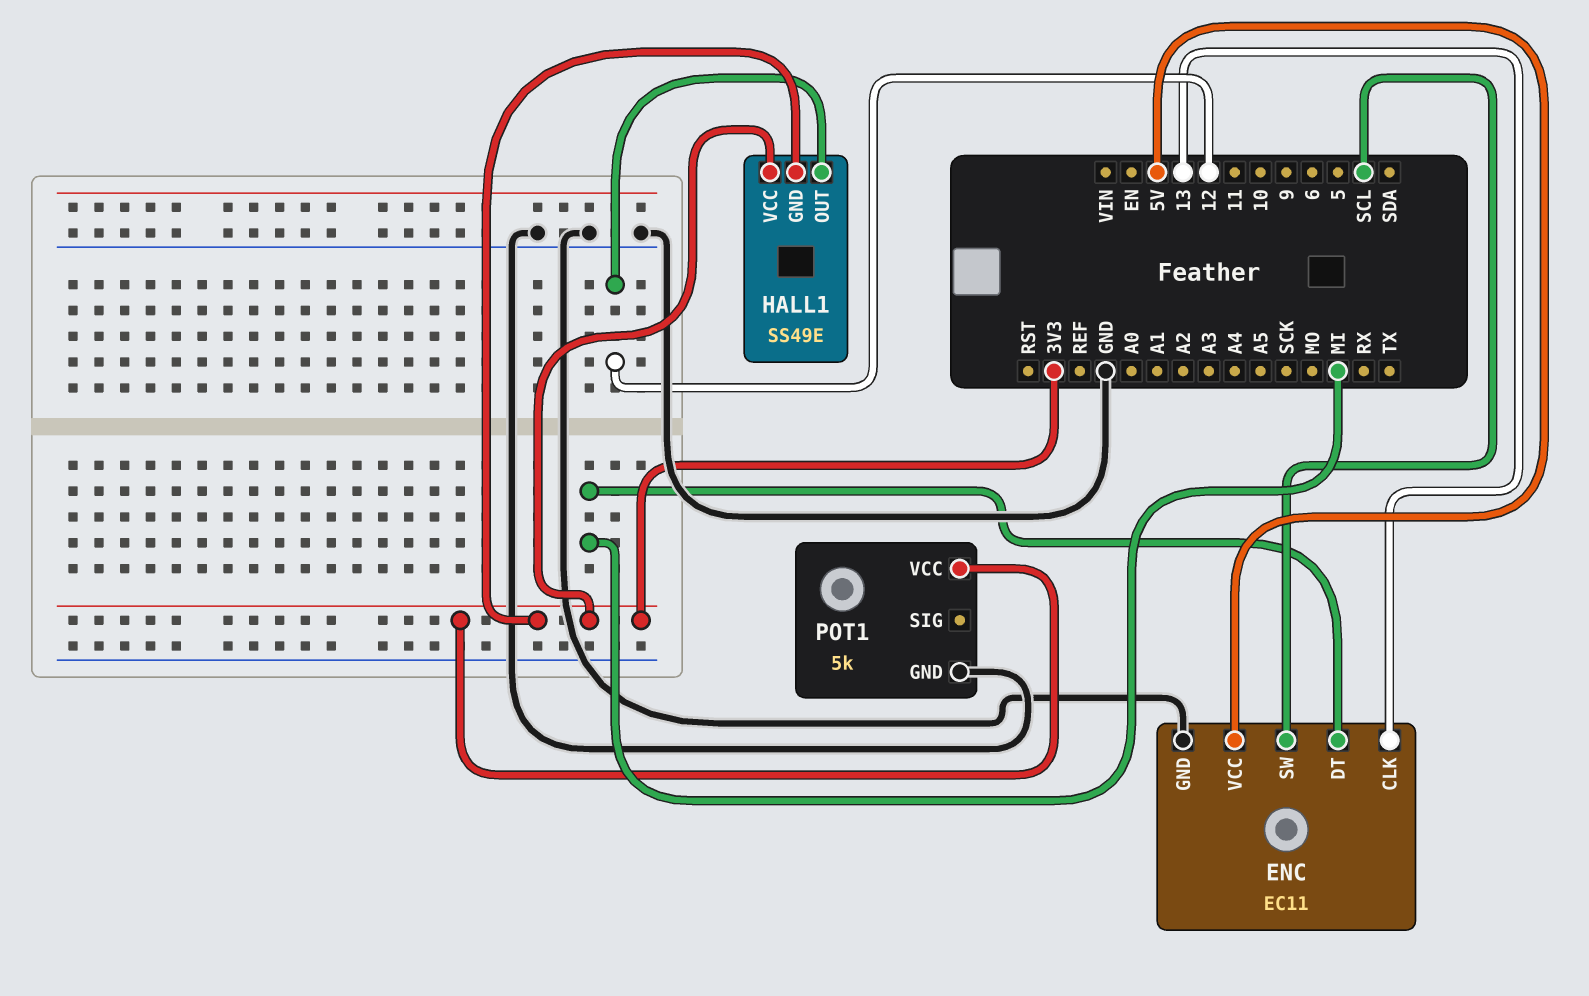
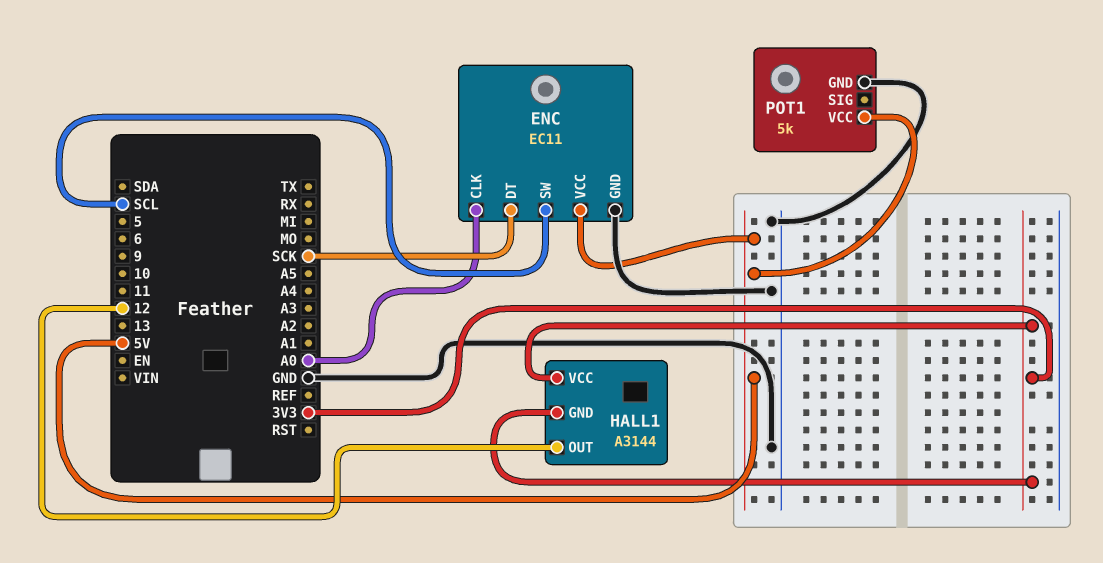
ENC pin CLK: 13 -> A0
ENC pin DT: MI -> SCK
HALL1: SS49E -> A3144
POT1 pin VCC: 3V3 -> 5V

